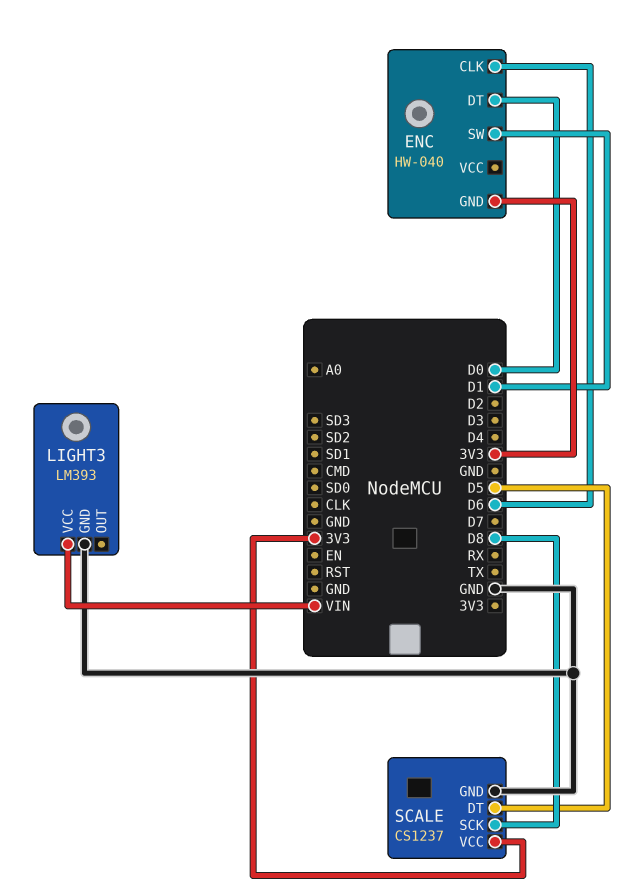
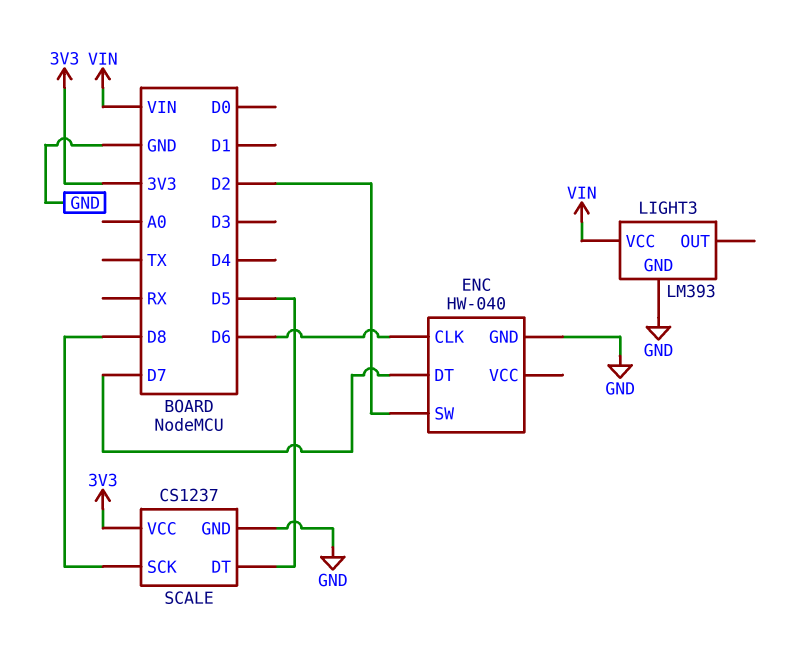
ENC pin DT: D0 -> D7
ENC pin GND: 3V3 -> GND
ENC pin SW: D1 -> D2

